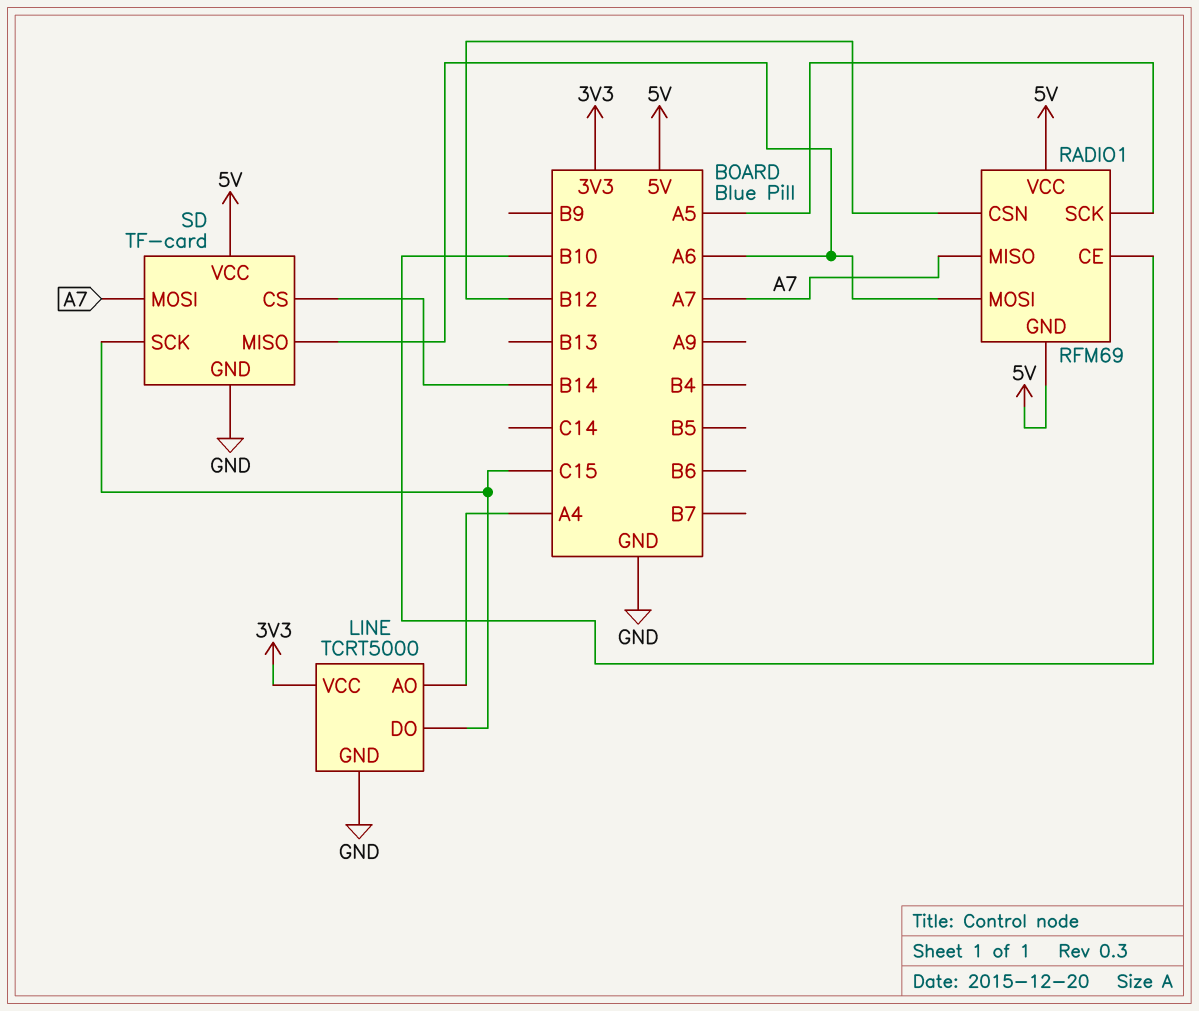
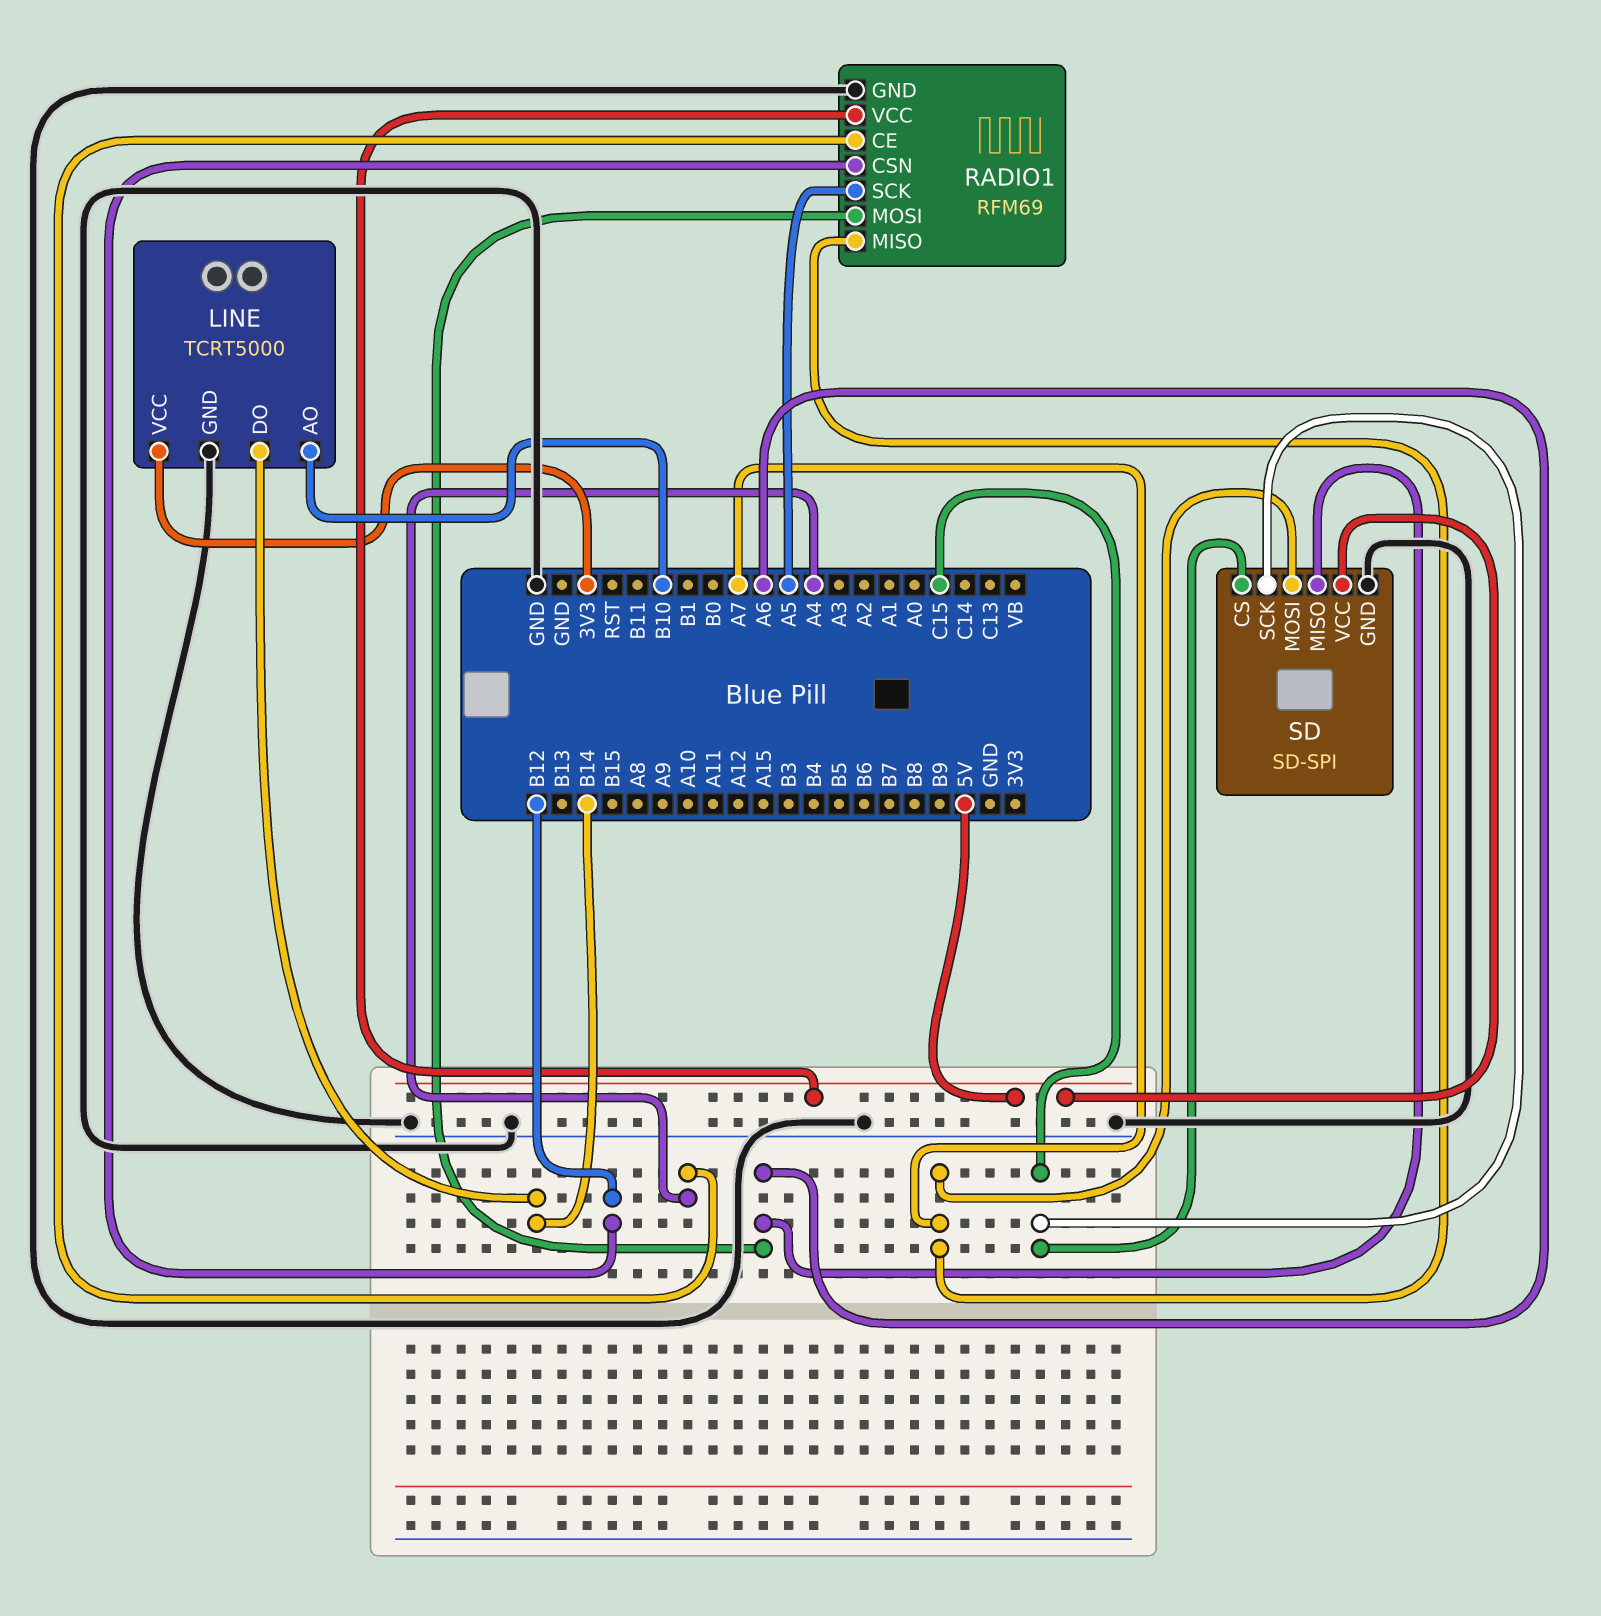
LINE pin AO: A4 -> B10
LINE pin DO: C15 -> B14
RADIO1 pin CE: B10 -> A4
RADIO1 pin GND: 5V -> GND
SD: TF-card -> SD-SPI
SD pin CS: B14 -> C15

